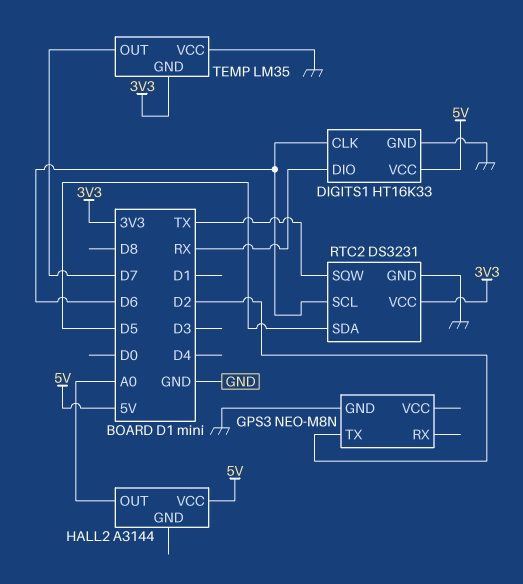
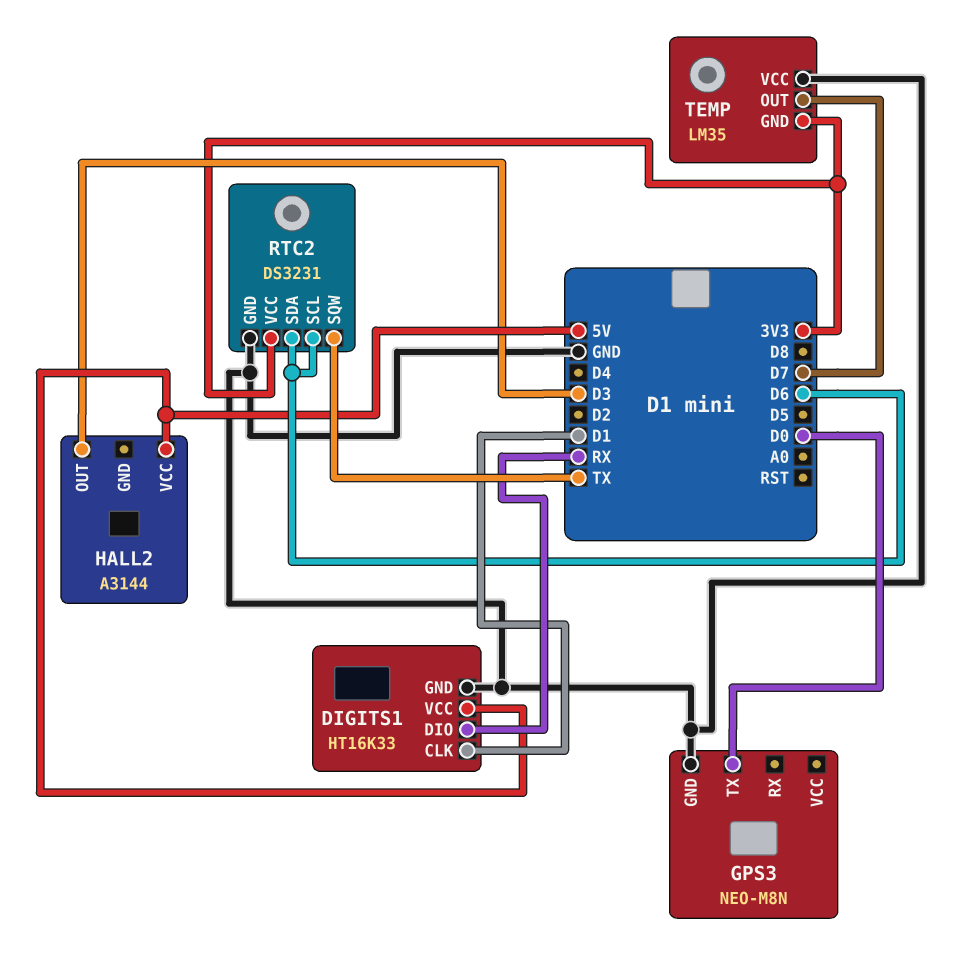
DIGITS1 pin CLK: D6 -> D1
GPS3 pin TX: D2 -> D0
HALL2 pin OUT: A0 -> D3
RTC2 pin SDA: D5 -> D6

